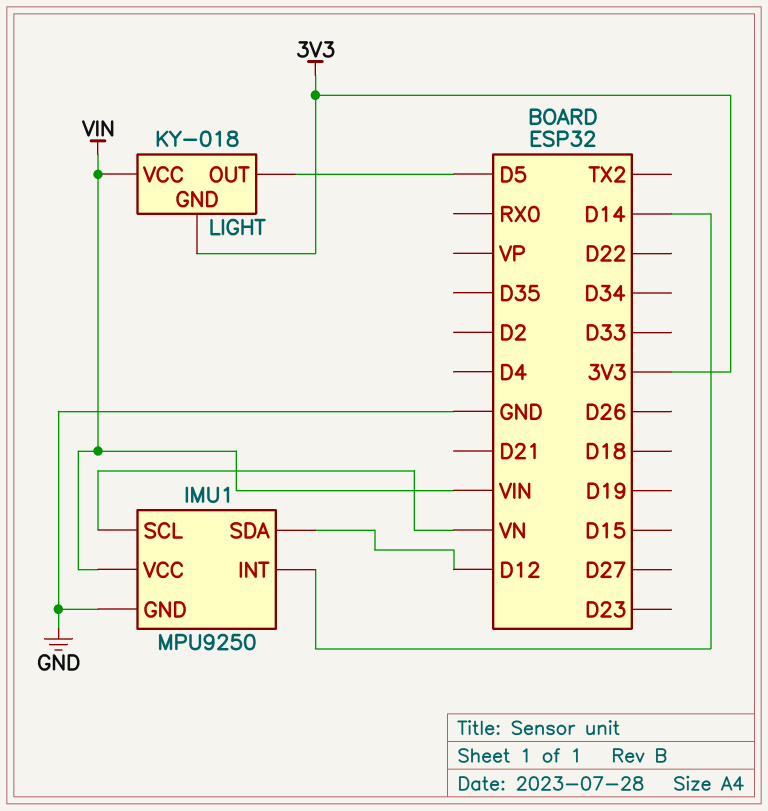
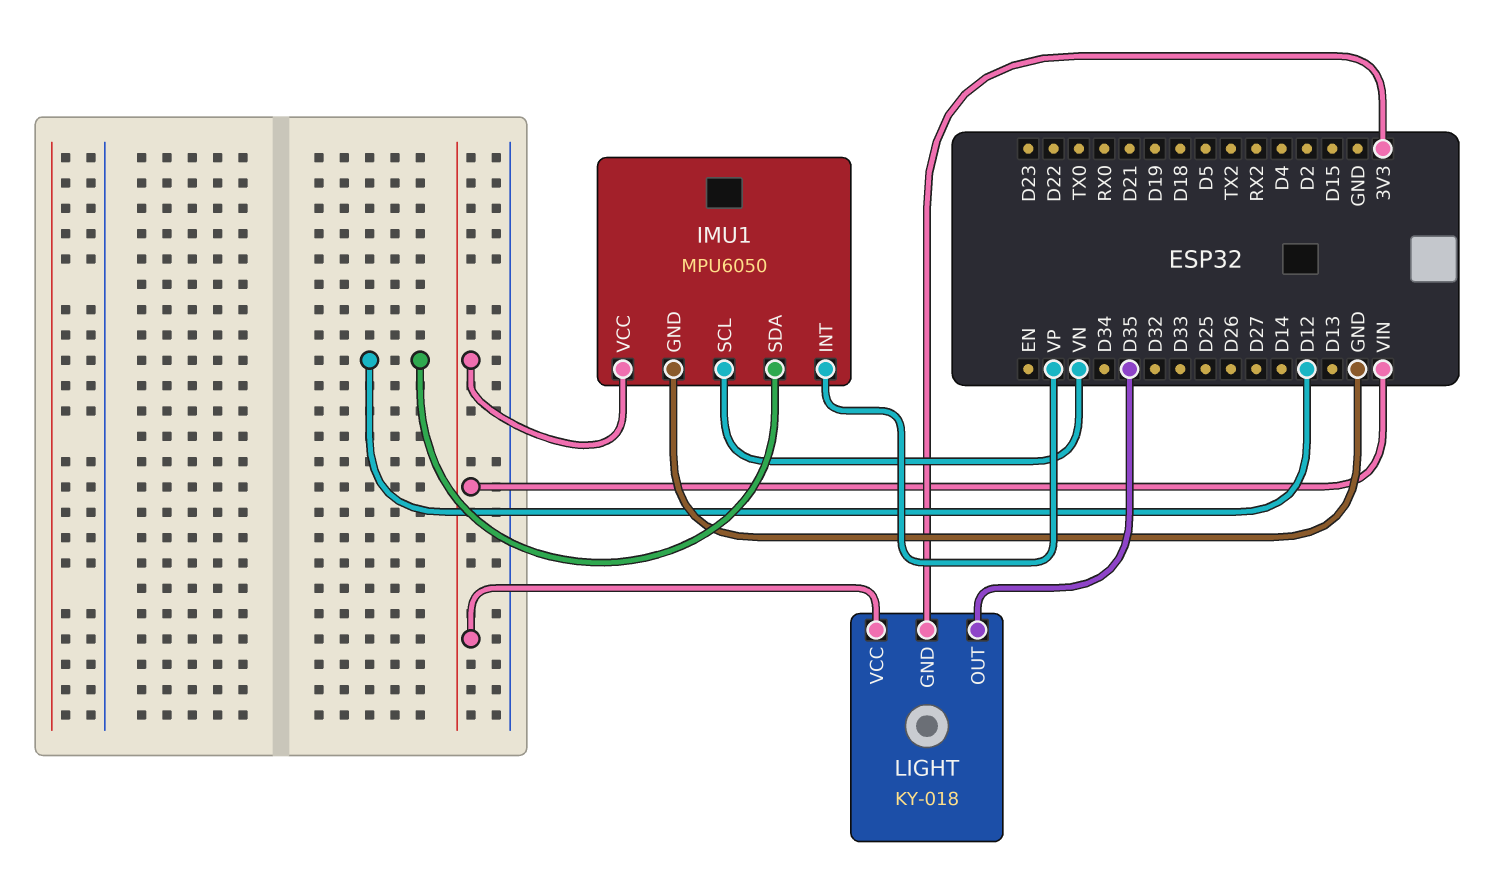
IMU1: MPU9250 -> MPU6050
IMU1 pin INT: D14 -> VP
LIGHT pin OUT: D5 -> D35

